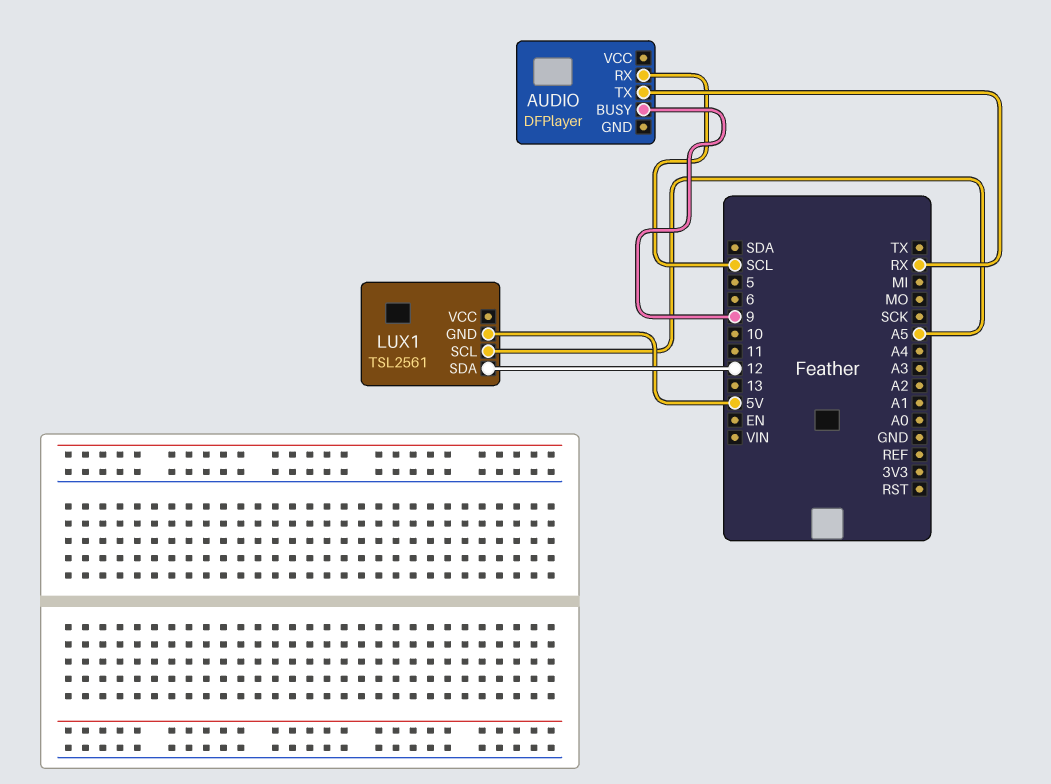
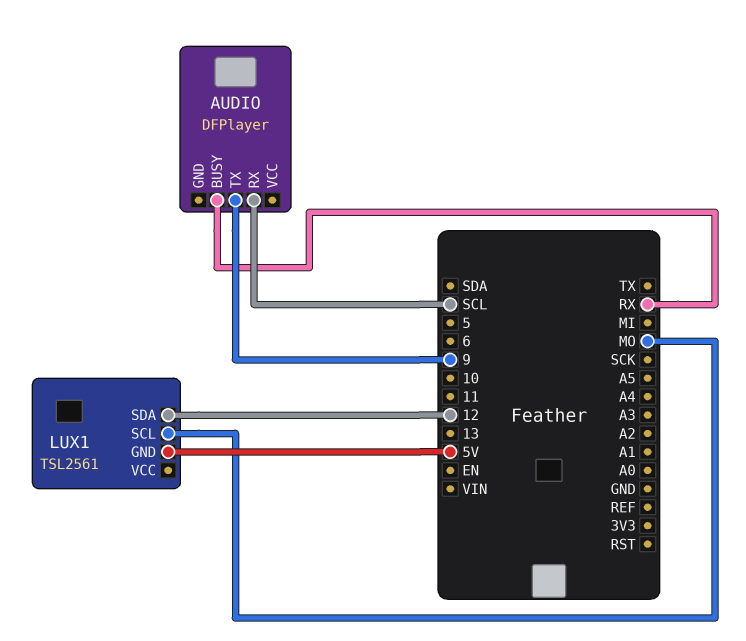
AUDIO pin BUSY: 9 -> RX
AUDIO pin TX: RX -> 9
LUX1 pin SCL: A5 -> MO

